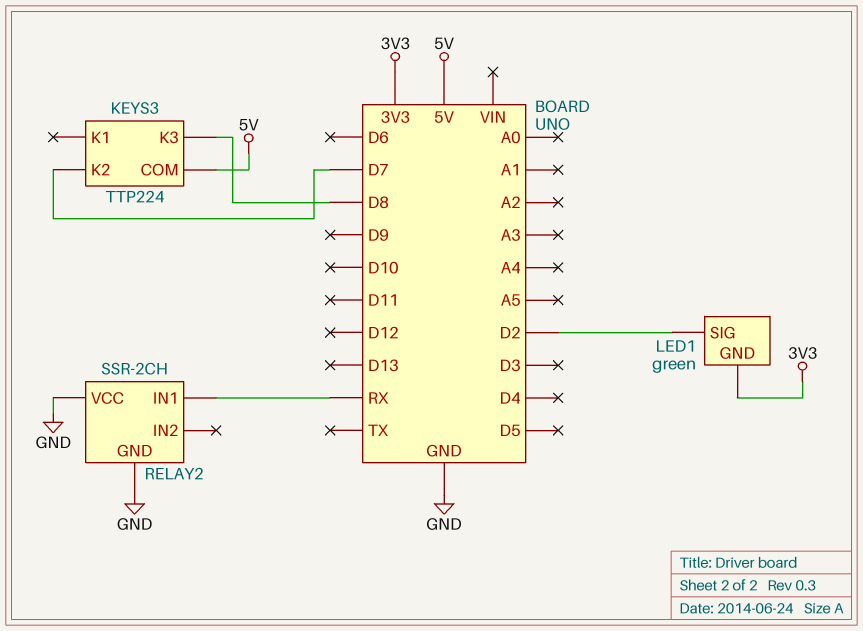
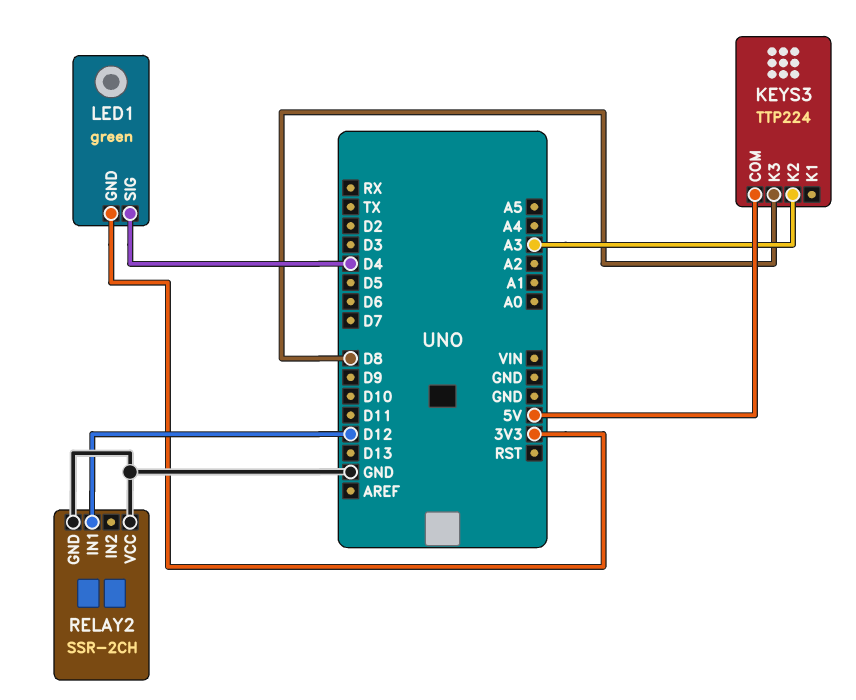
KEYS3 pin K2: D7 -> A3
LED1 pin SIG: D2 -> D4
RELAY2 pin IN1: RX -> D12

